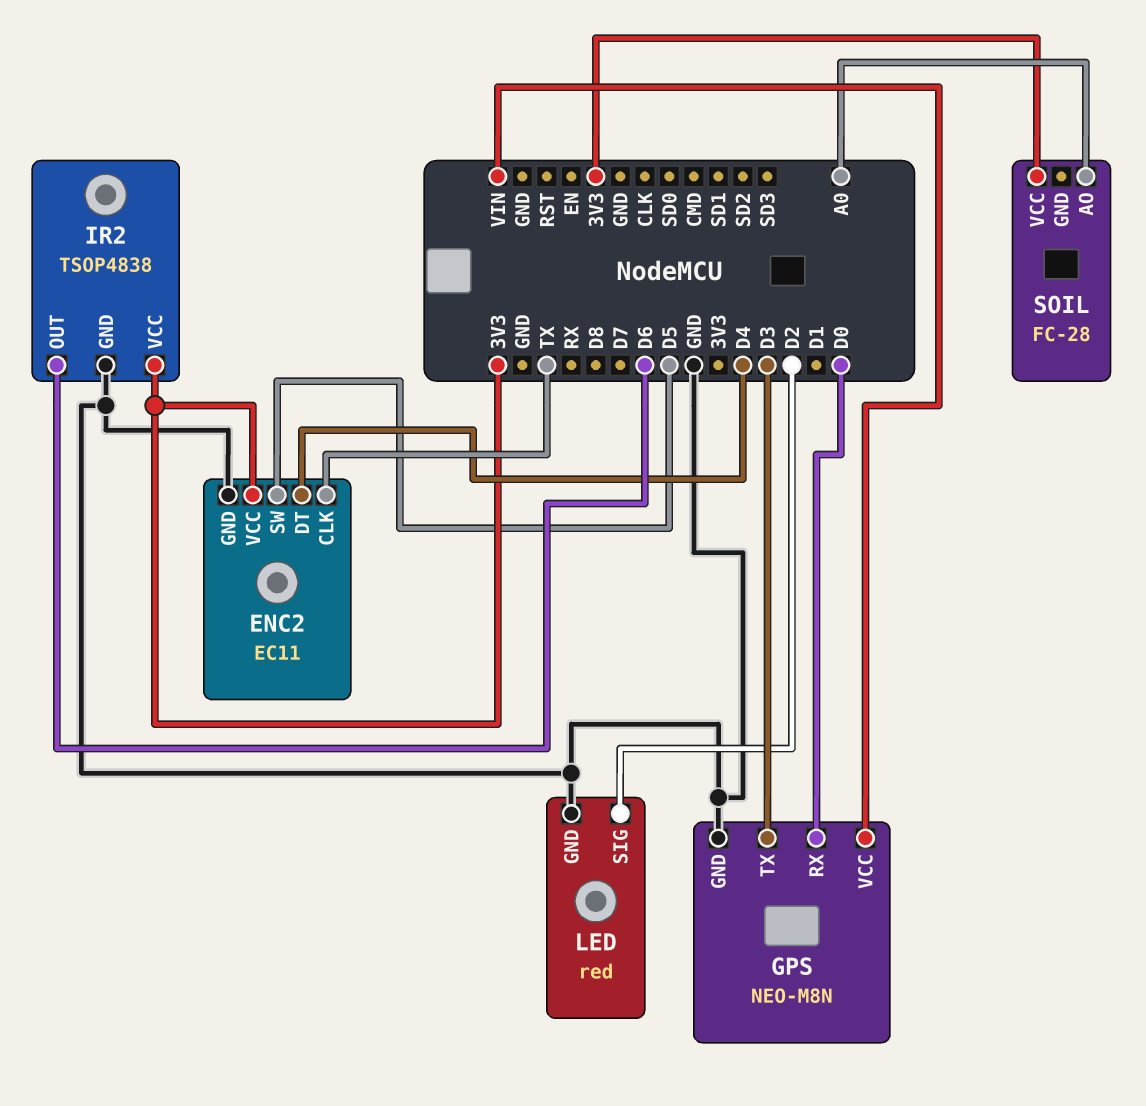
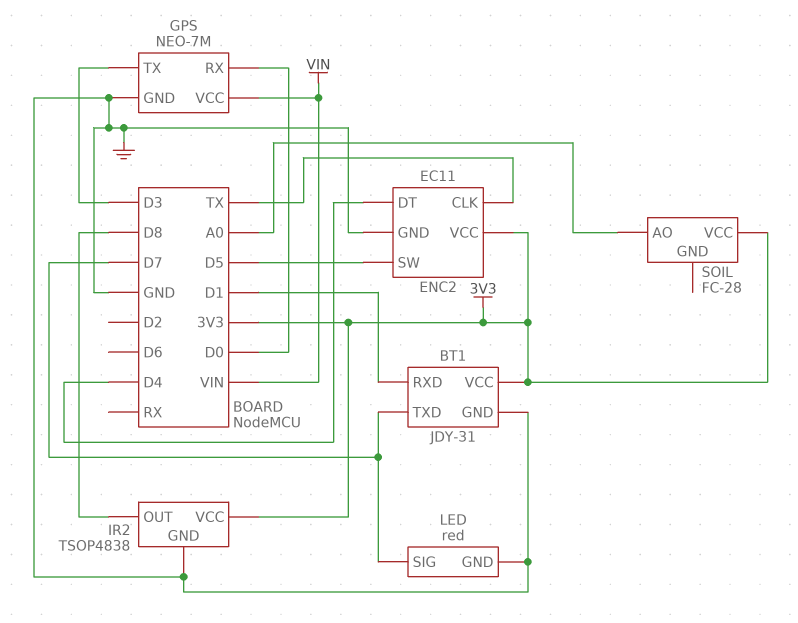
BT1: none -> JDY-31
BT1 pin GND: none -> GND
BT1 pin RXD: none -> D1
BT1 pin TXD: none -> D7
BT1 pin VCC: none -> 3V3
GPS: NEO-M8N -> NEO-7M
IR2 pin OUT: D6 -> D8
LED pin SIG: D2 -> D7

